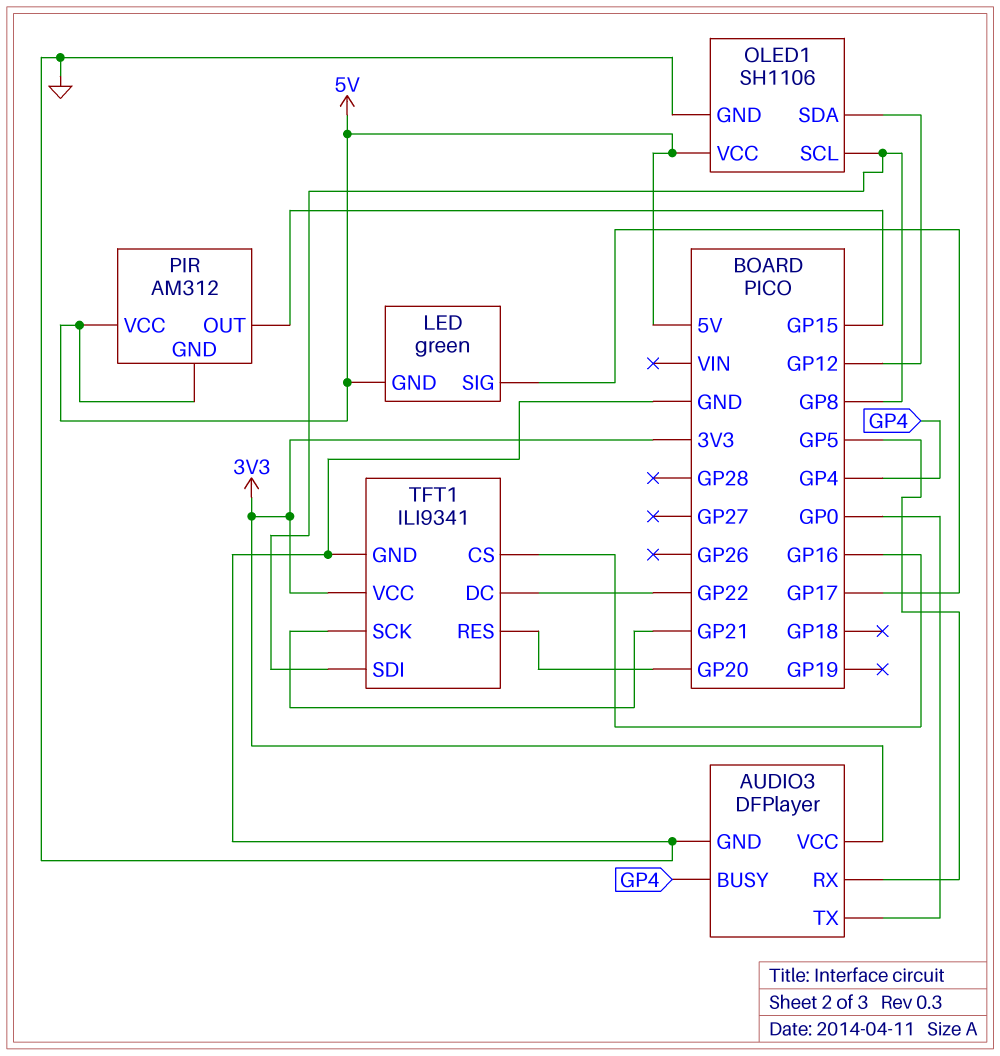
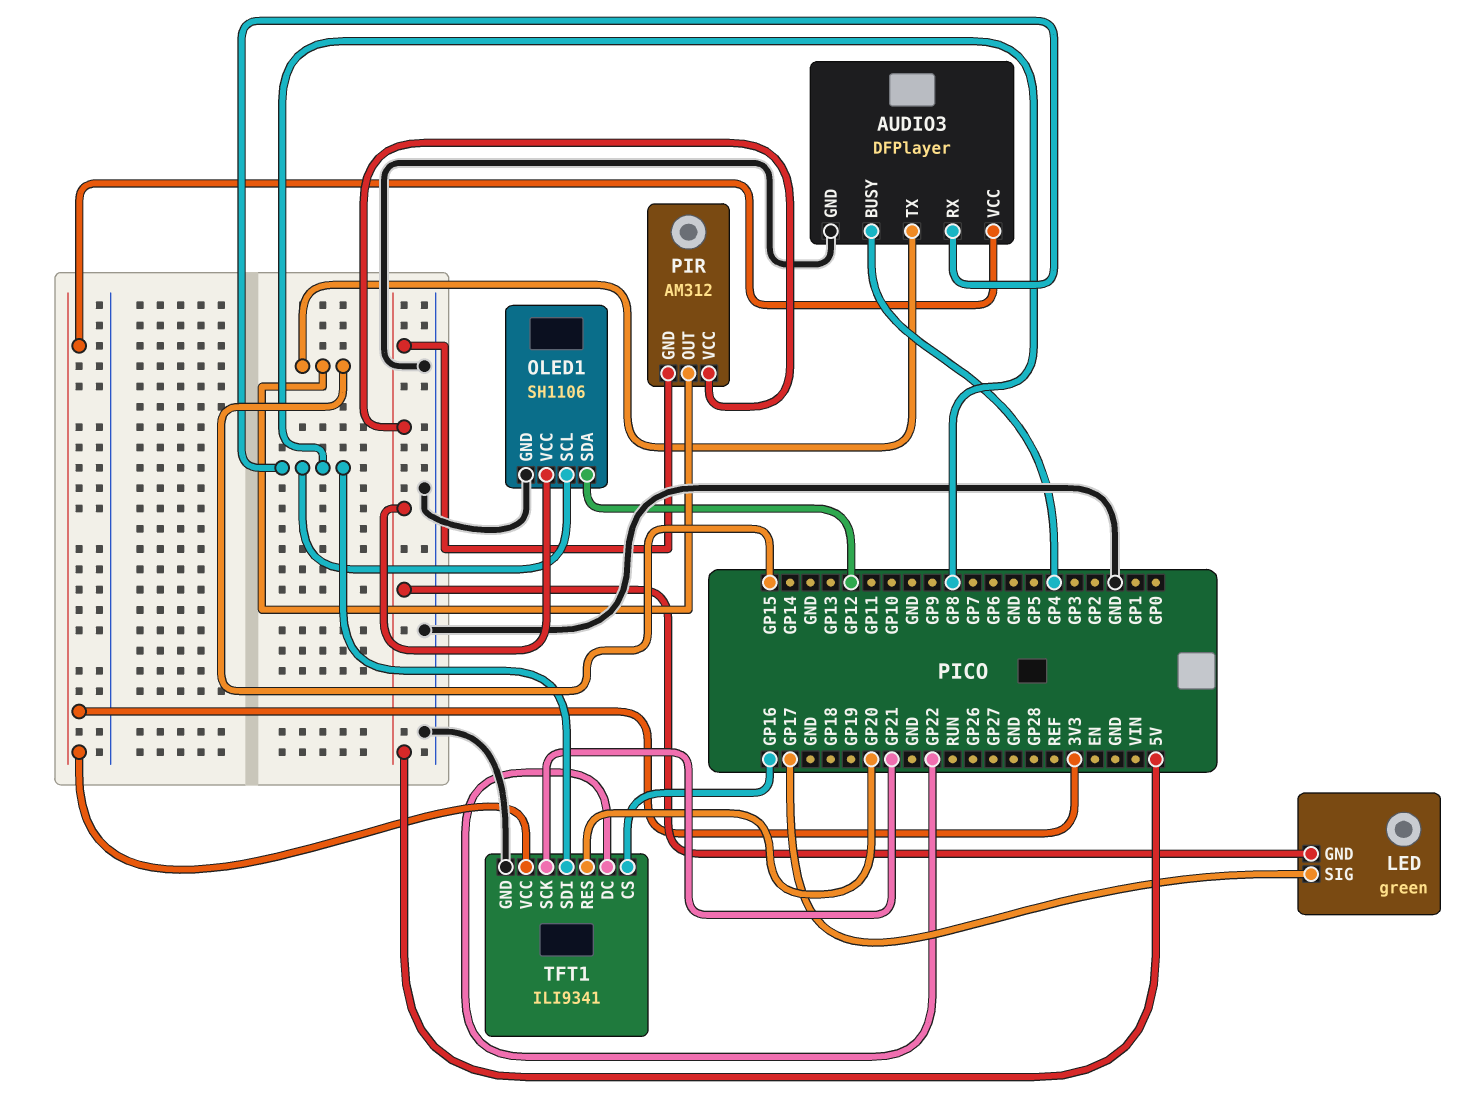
AUDIO3 pin RX: GP5 -> GP8
AUDIO3 pin TX: GP0 -> GP15

